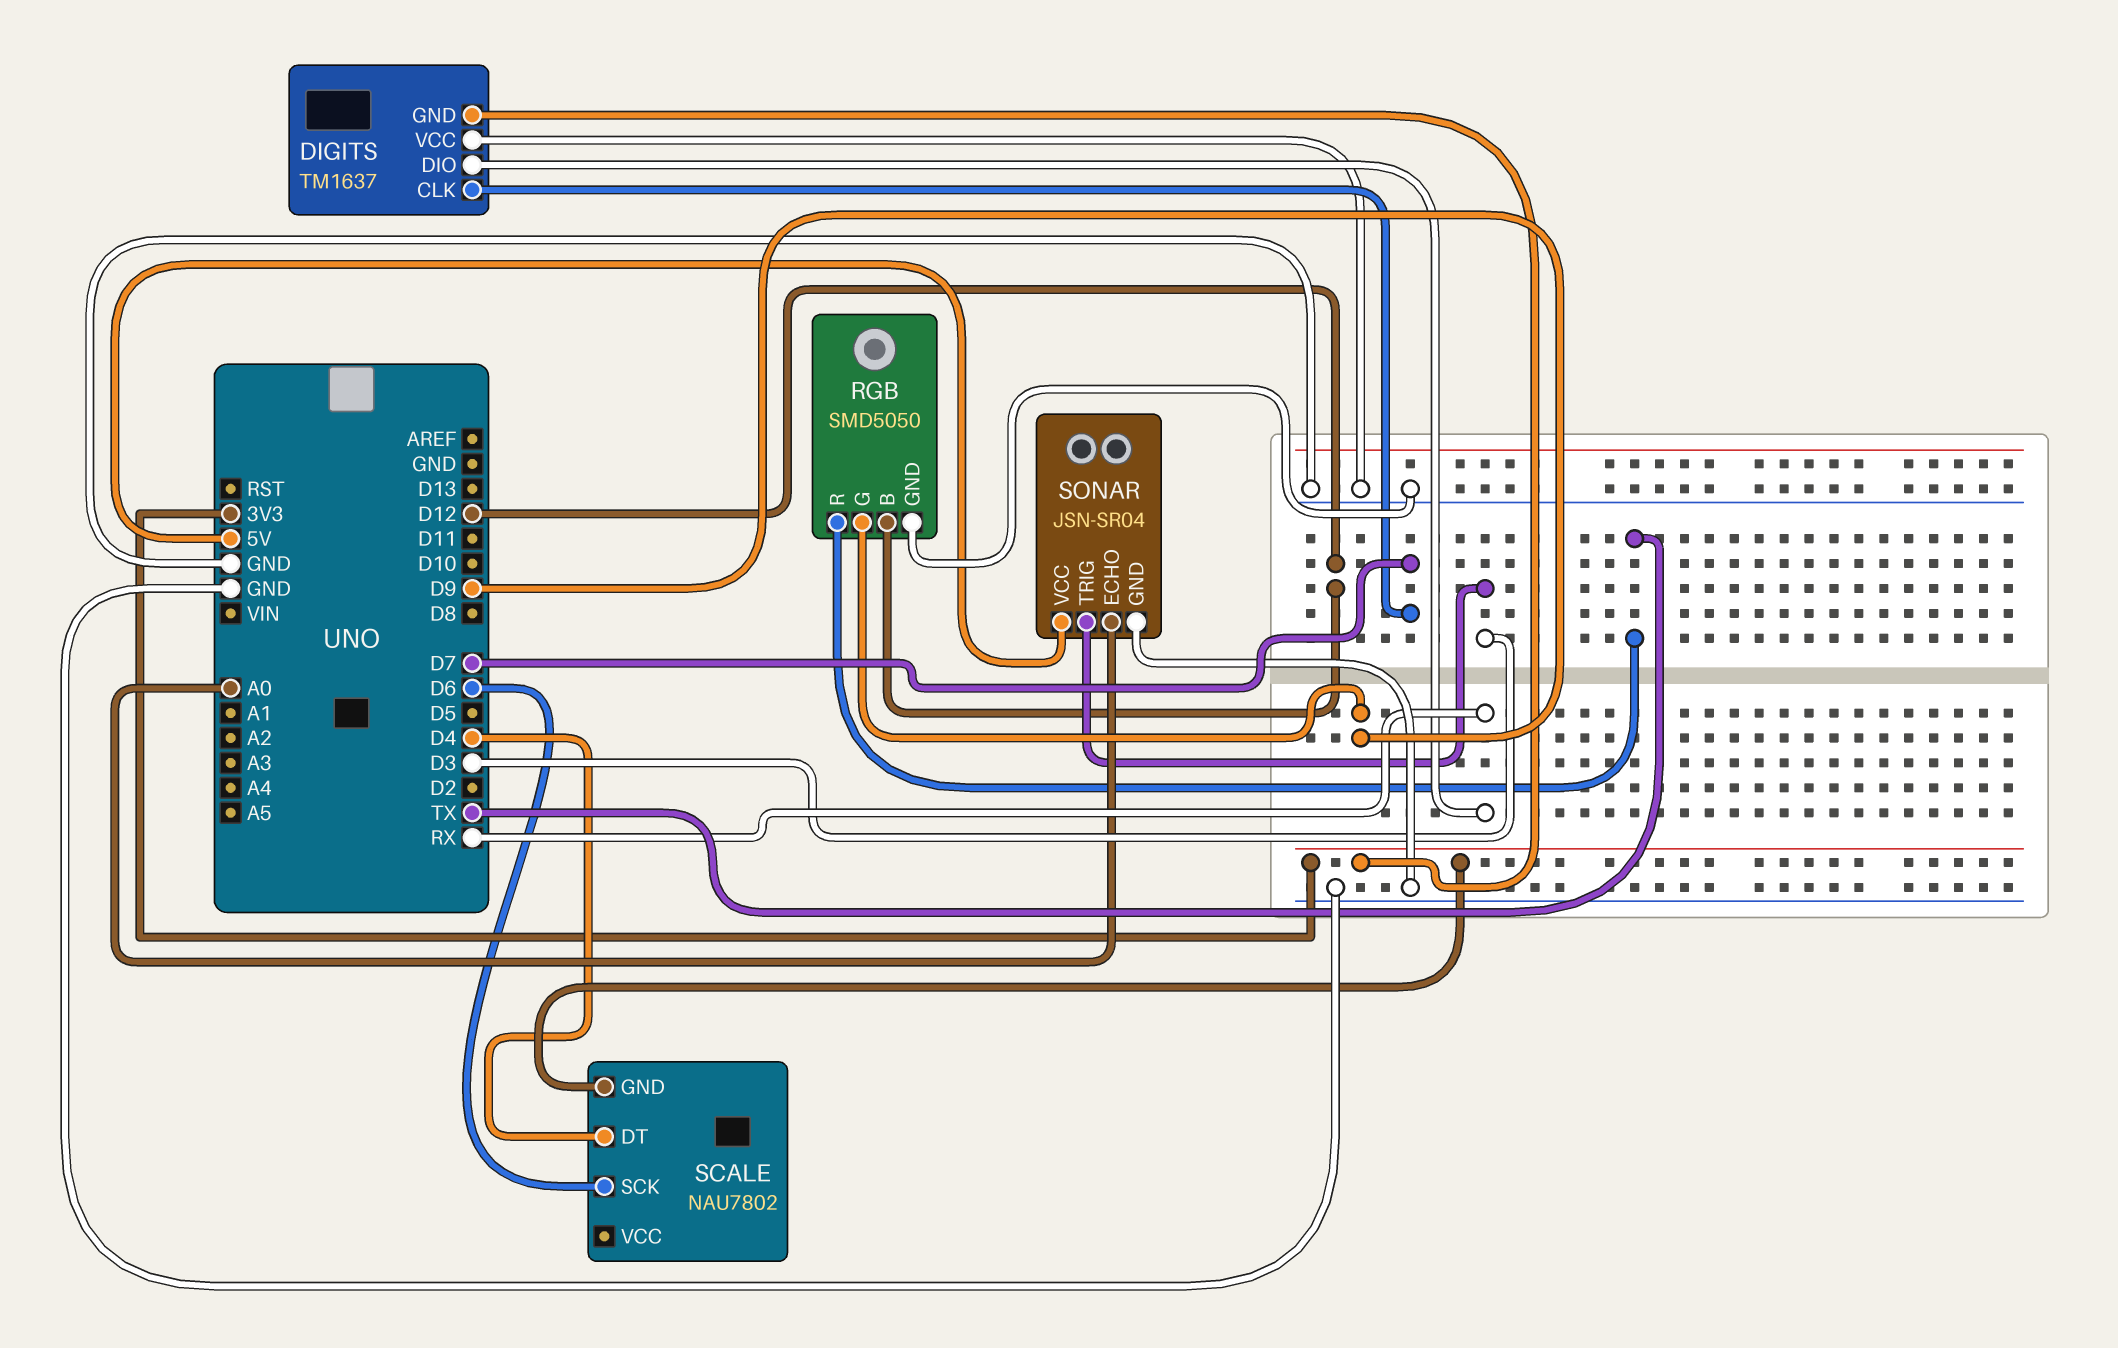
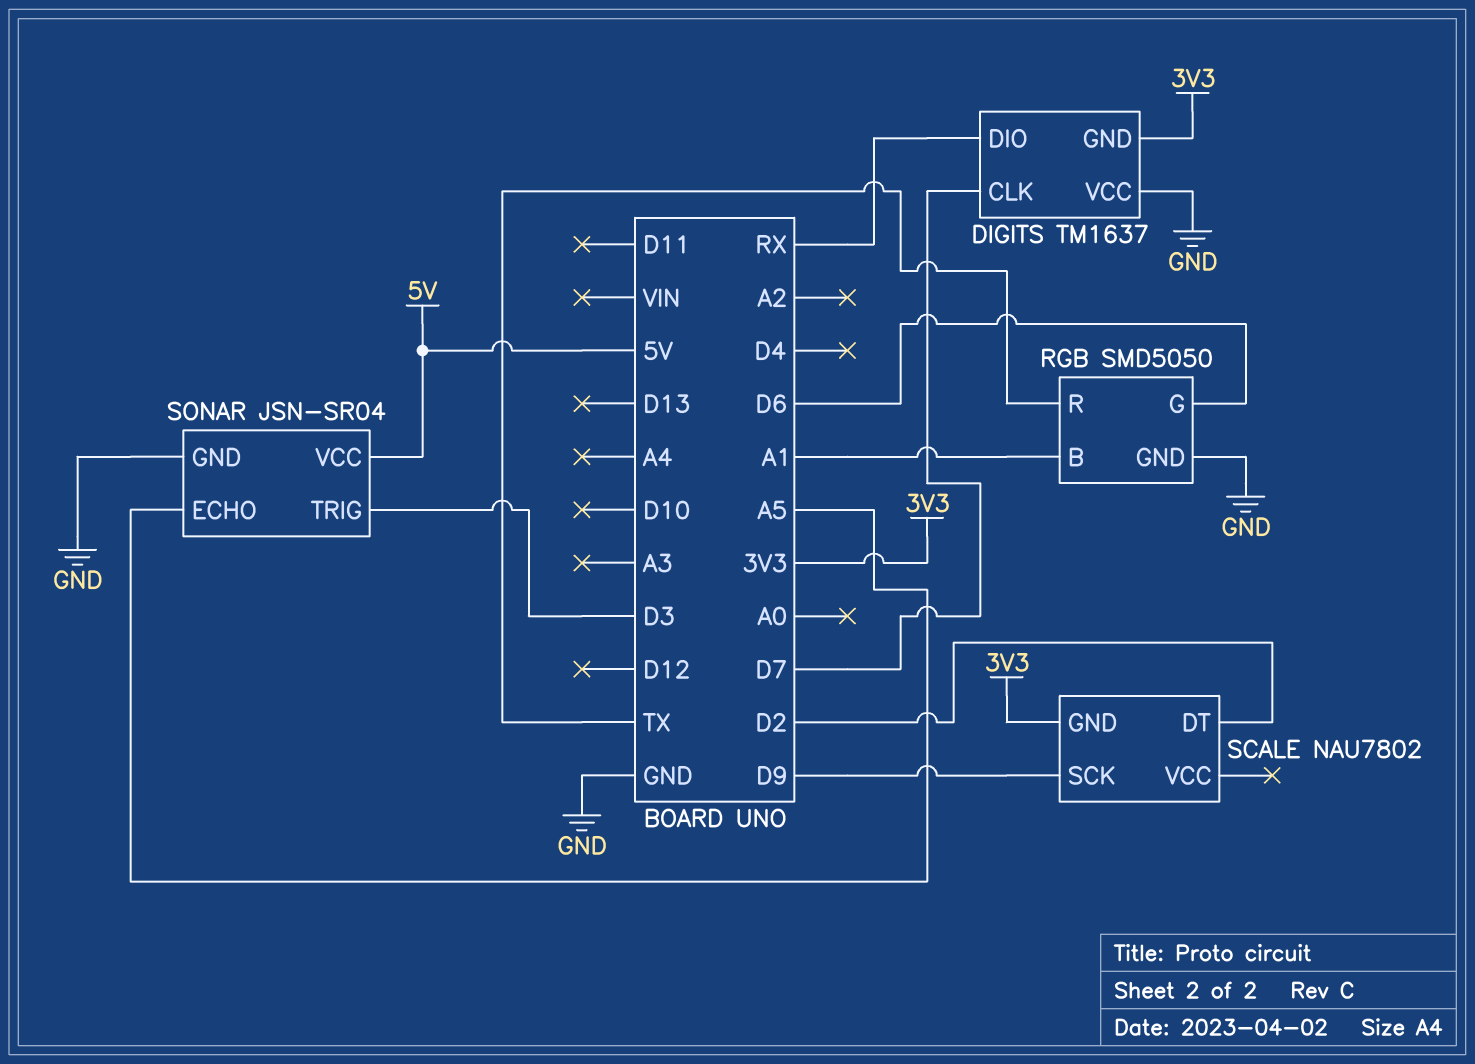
RGB pin B: D12 -> A1
RGB pin G: D9 -> D6
SCALE pin DT: D4 -> D2
SCALE pin SCK: D6 -> D9
SONAR pin ECHO: A0 -> A5

